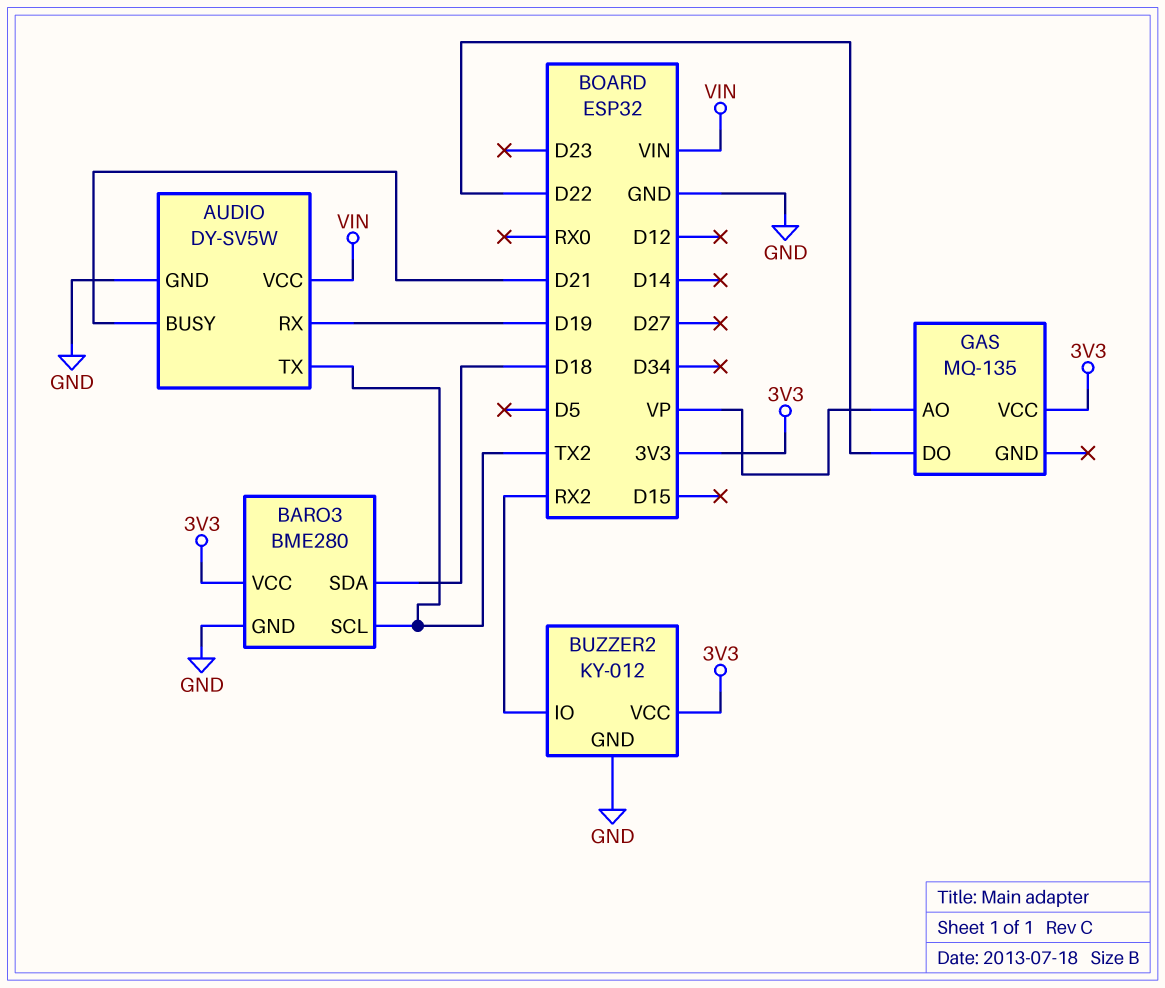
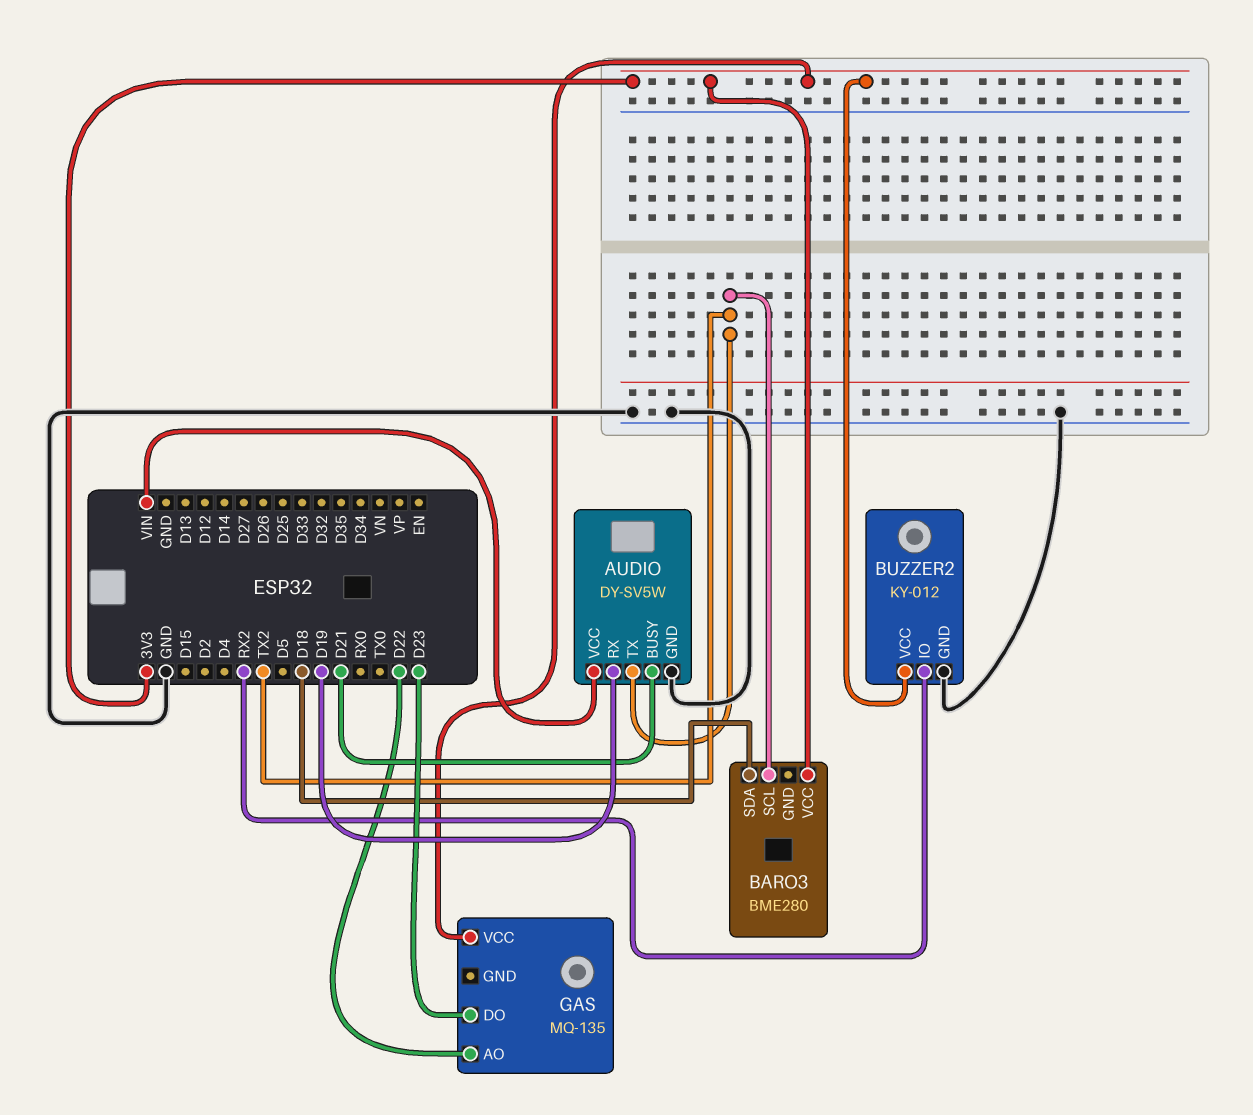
BARO3 pin GND: GND -> none
GAS pin AO: VP -> D22
GAS pin DO: D22 -> D23

